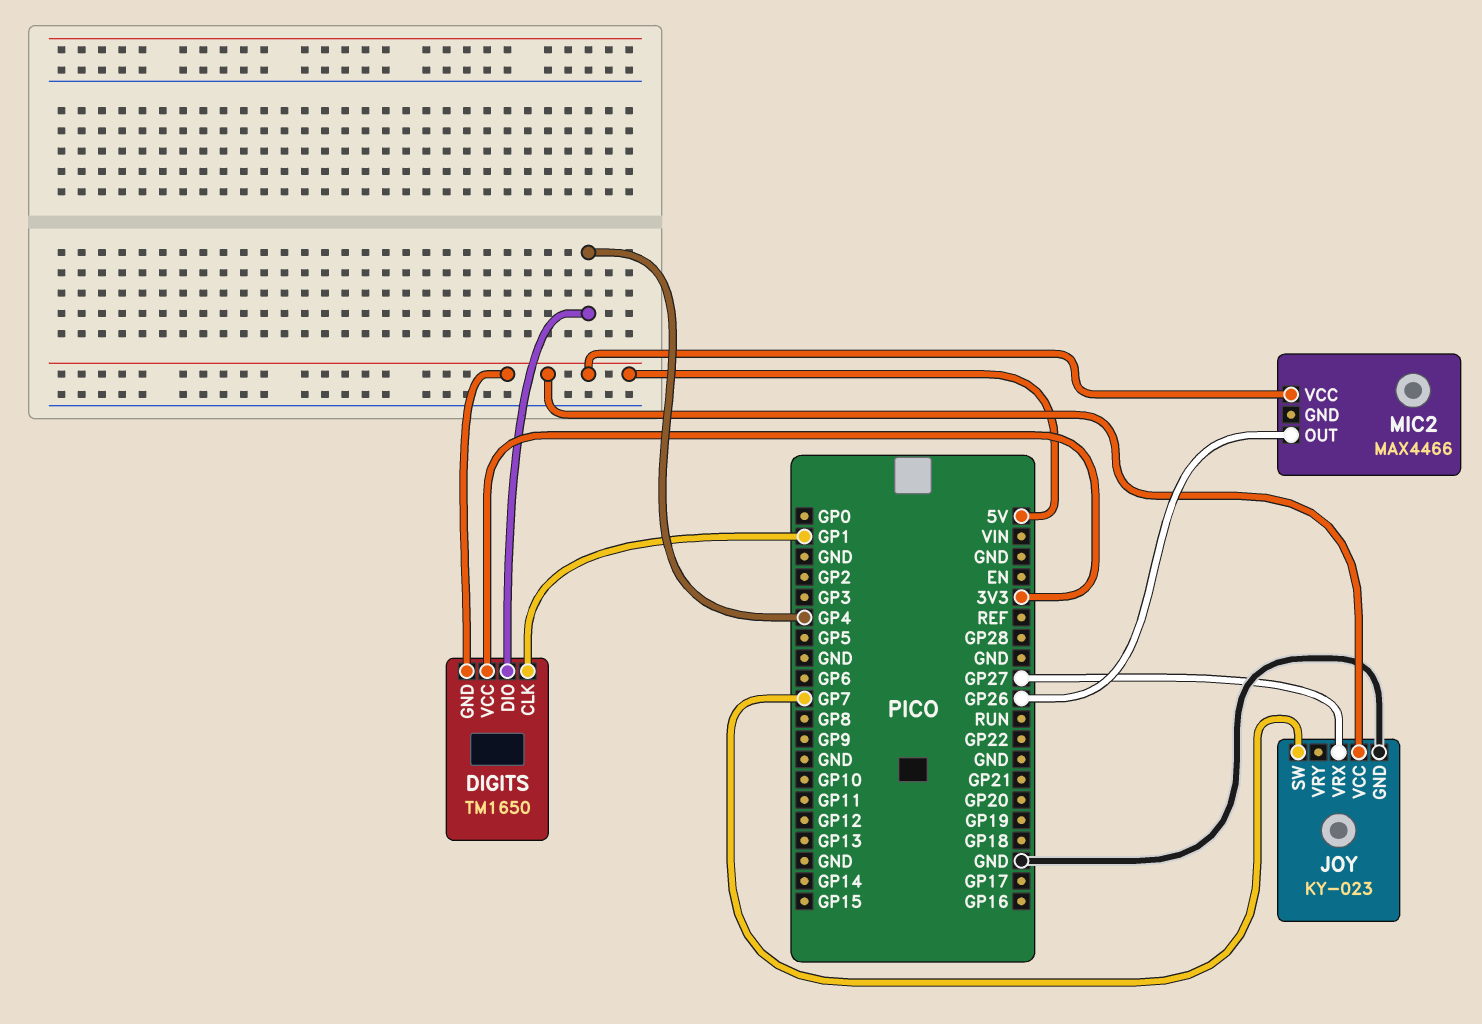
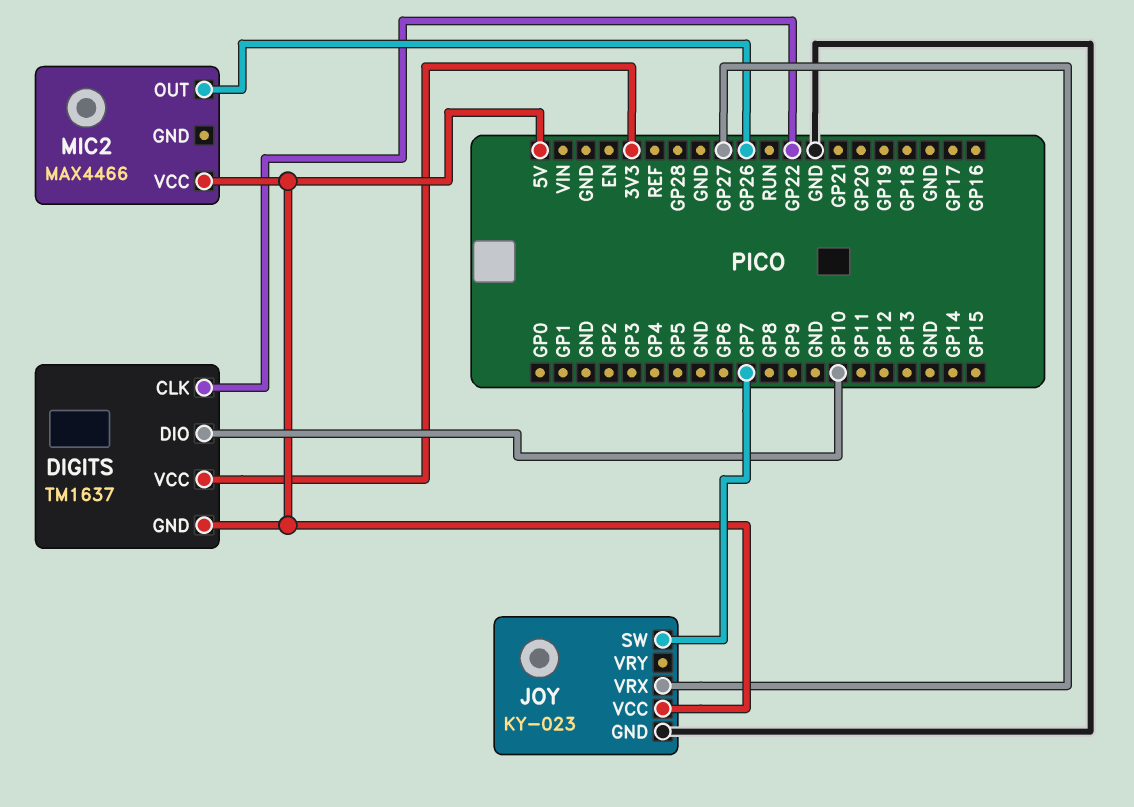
DIGITS: TM1650 -> TM1637
DIGITS pin CLK: GP1 -> GP22
DIGITS pin DIO: GP4 -> GP10

